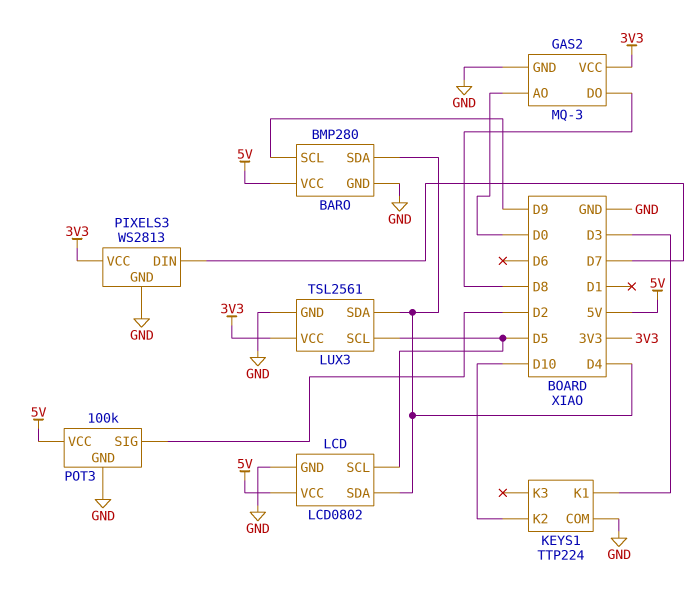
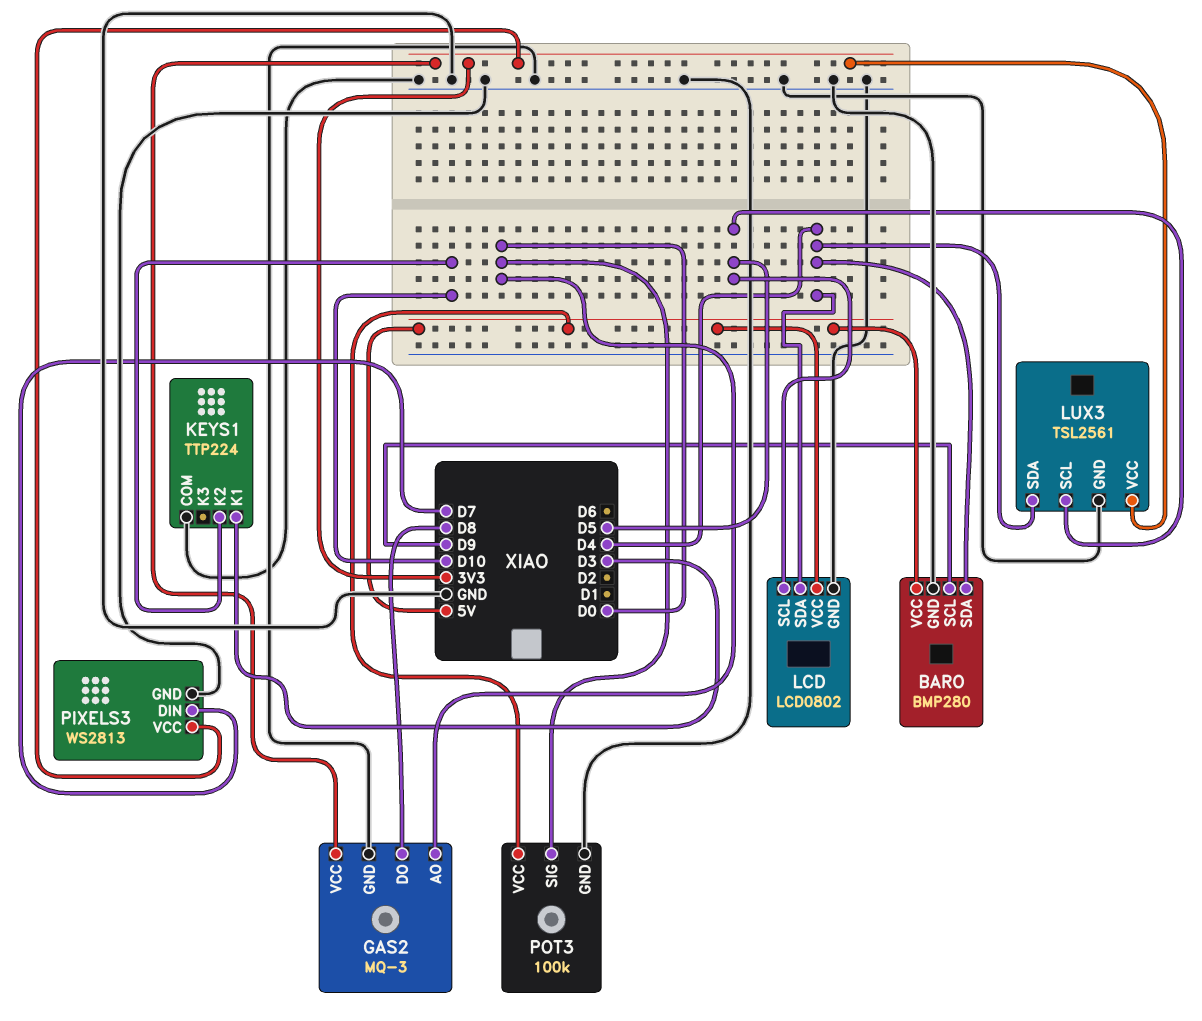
POT3 pin SIG: D2 -> D0

